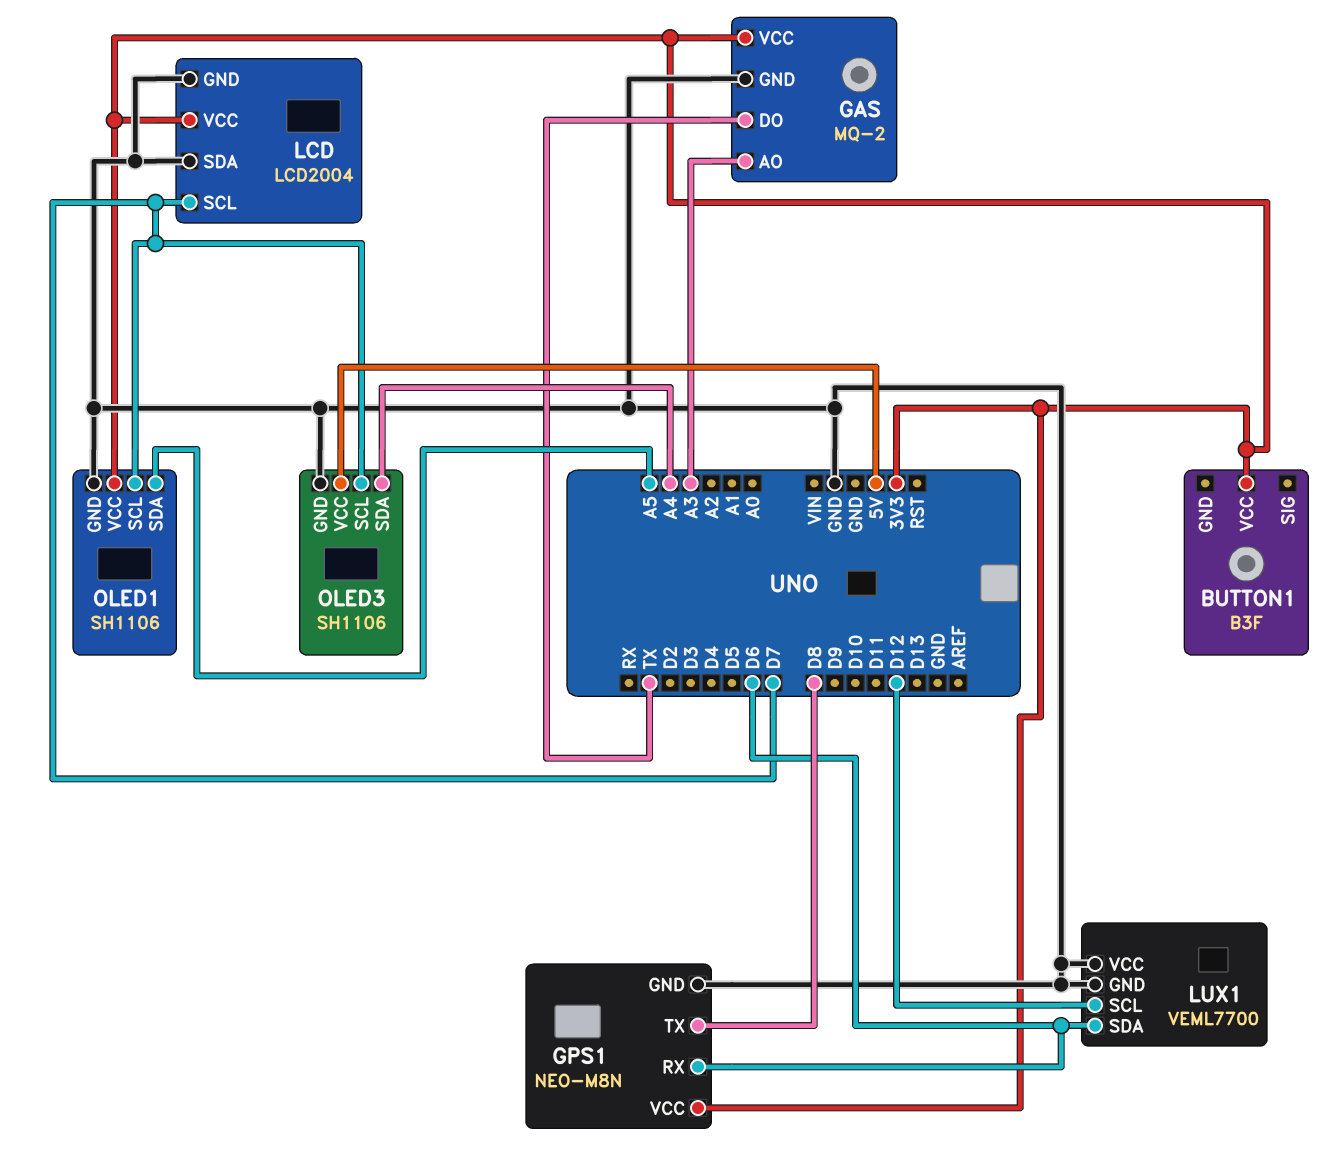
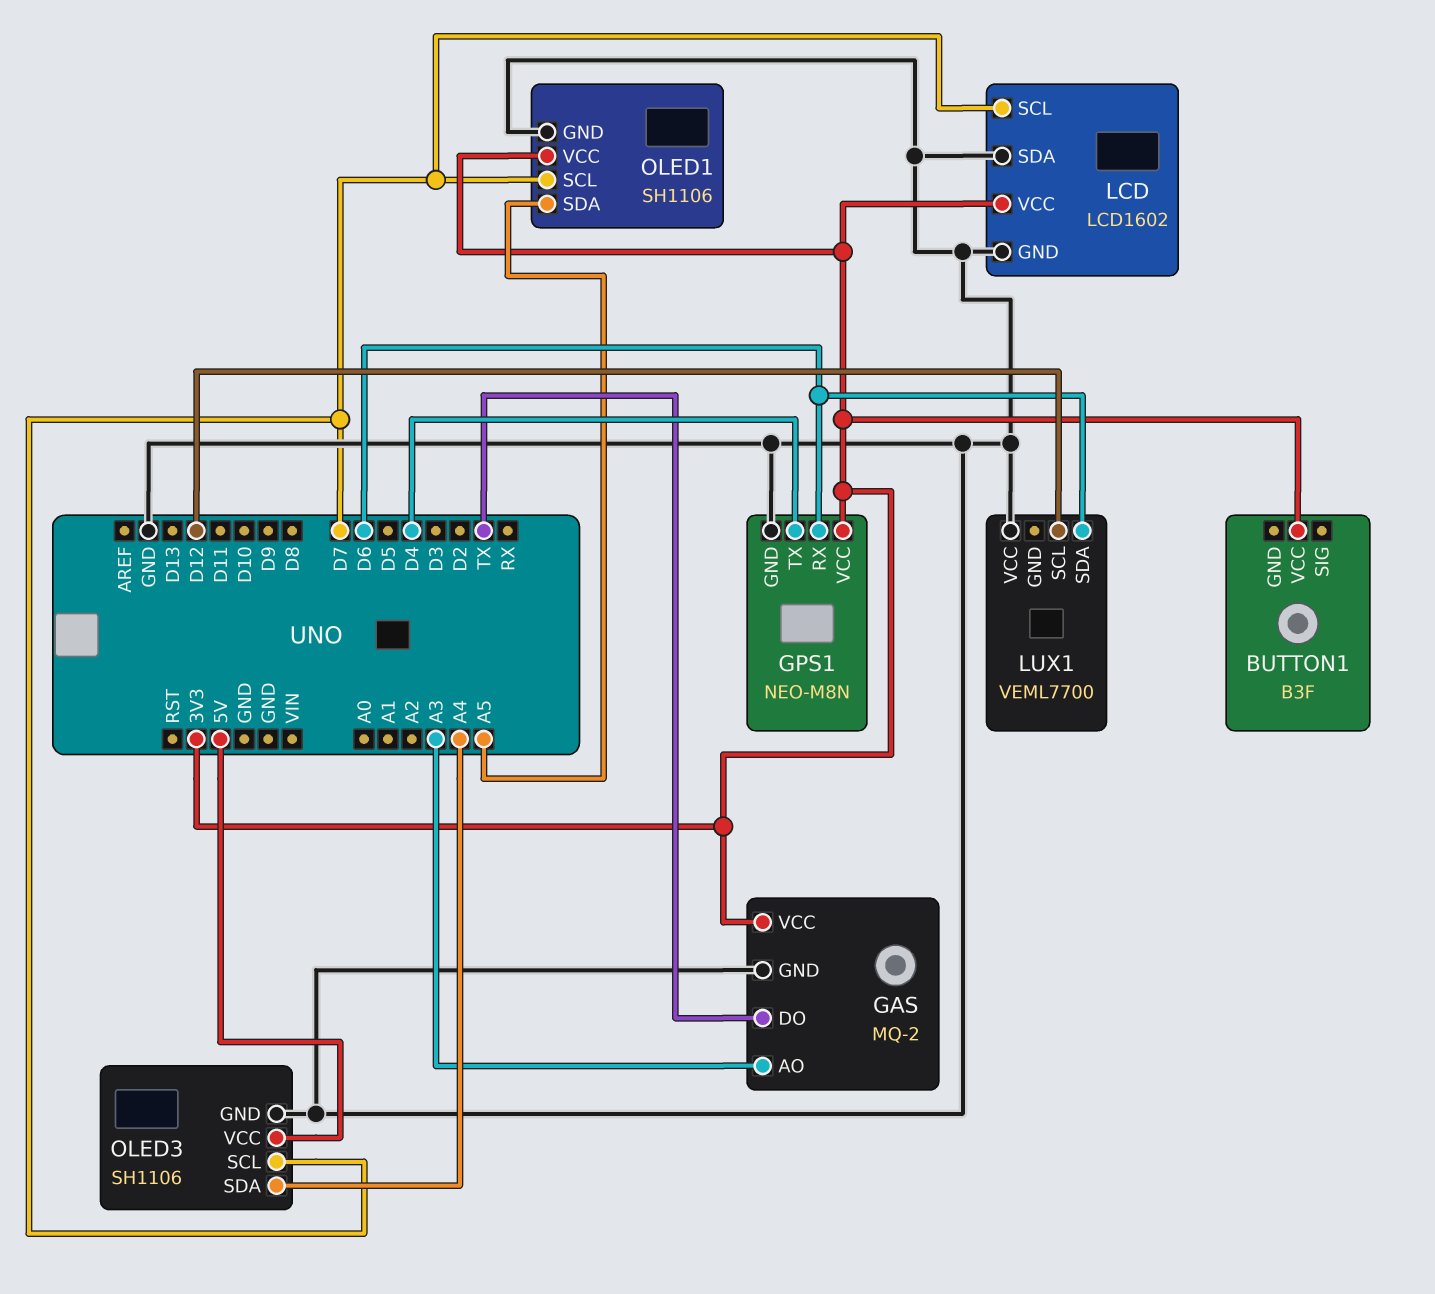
GPS1 pin TX: D8 -> D4
LCD: LCD2004 -> LCD1602
LUX1 pin GND: GND -> none

